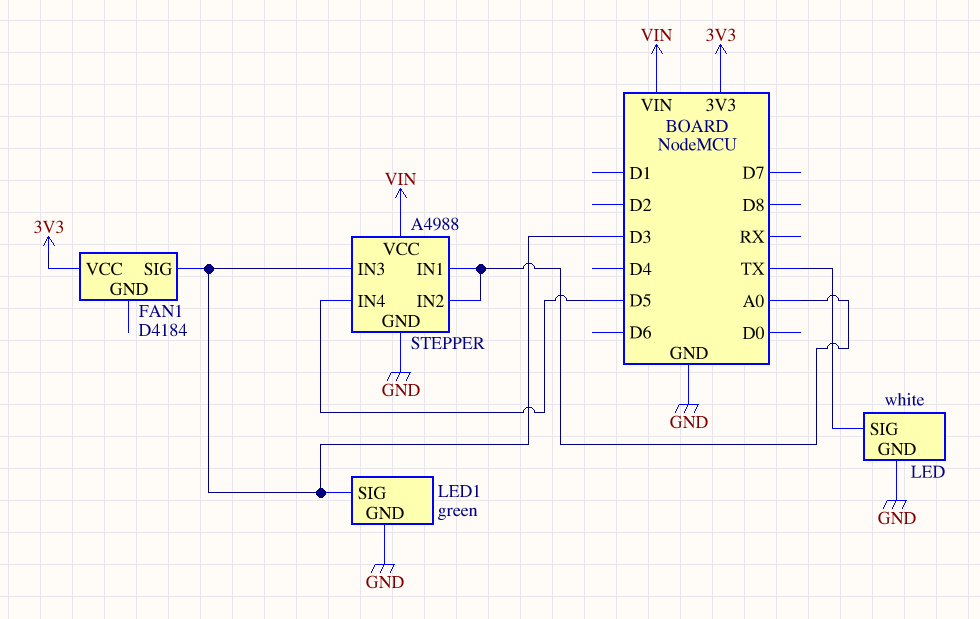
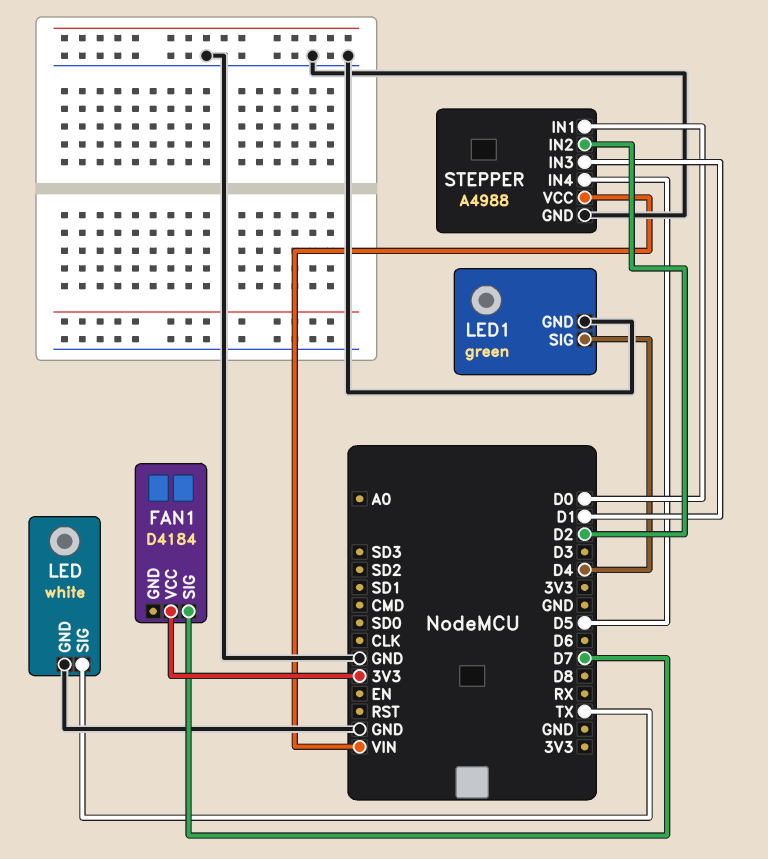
FAN1 pin SIG: D3 -> D7
LED1 pin SIG: D3 -> D4
STEPPER pin IN1: A0 -> D0
STEPPER pin IN2: A0 -> D2
STEPPER pin IN3: D3 -> D1

